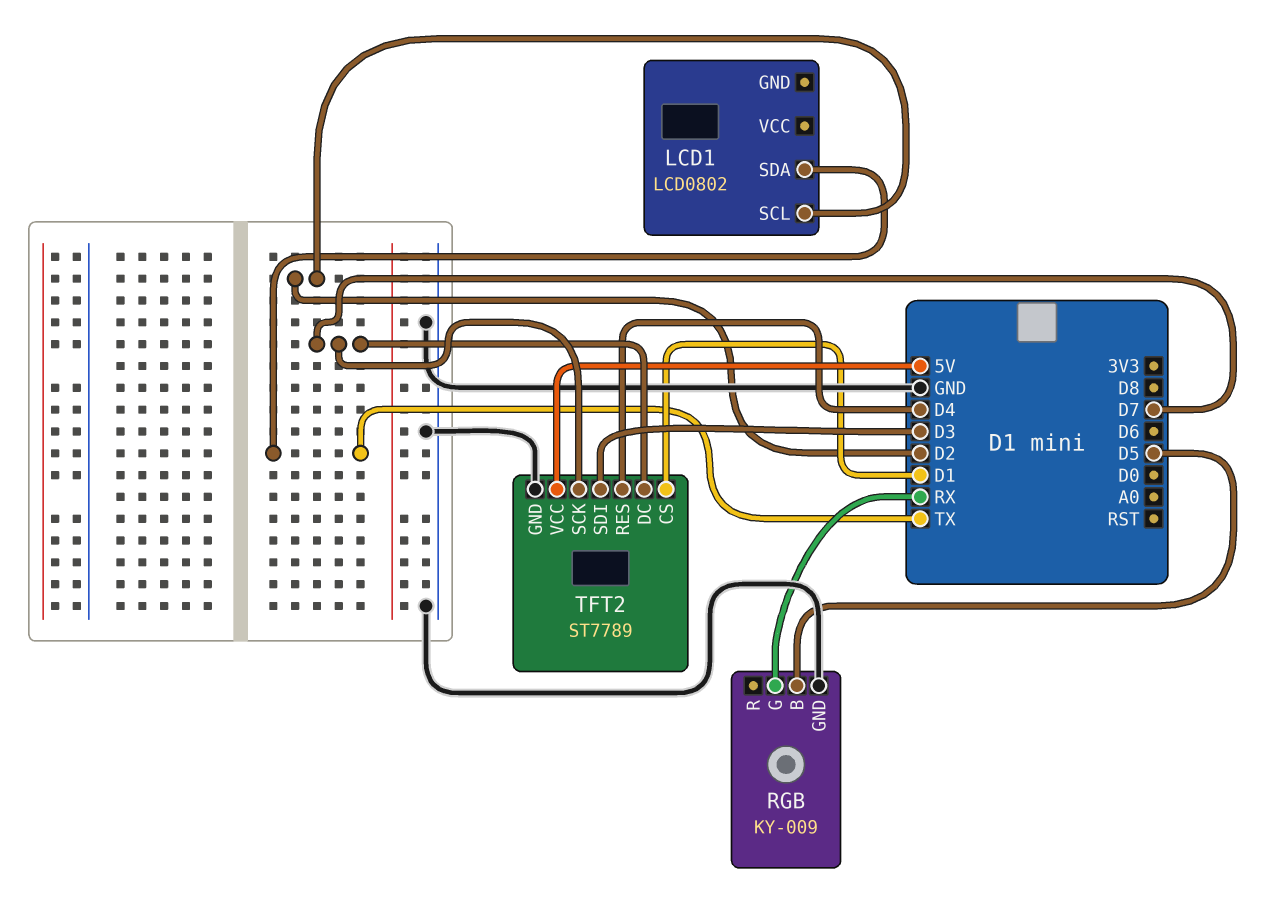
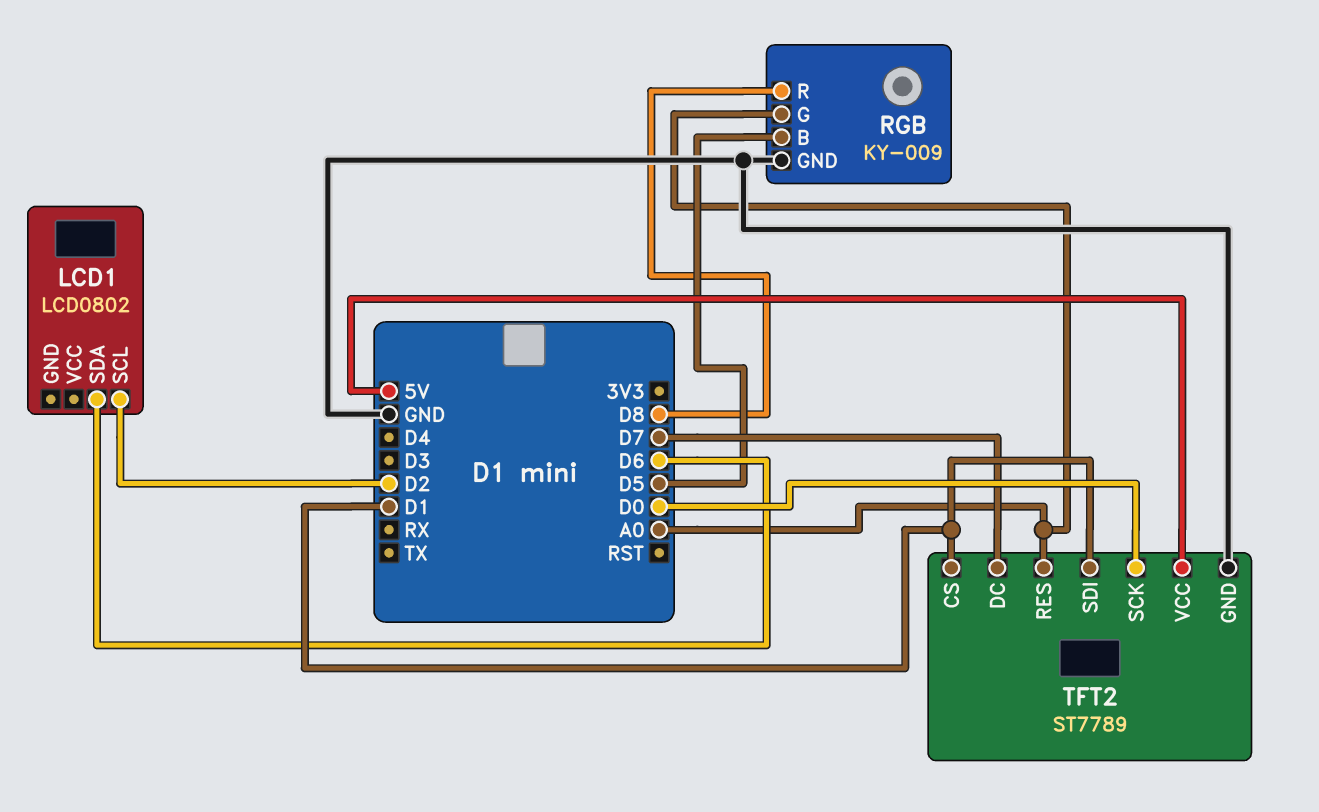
LCD1 pin SDA: TX -> D6
RGB pin G: RX -> A0
RGB pin R: none -> D8
TFT2 pin RES: D4 -> A0
TFT2 pin SCK: D7 -> D0
TFT2 pin SDI: D3 -> D1

